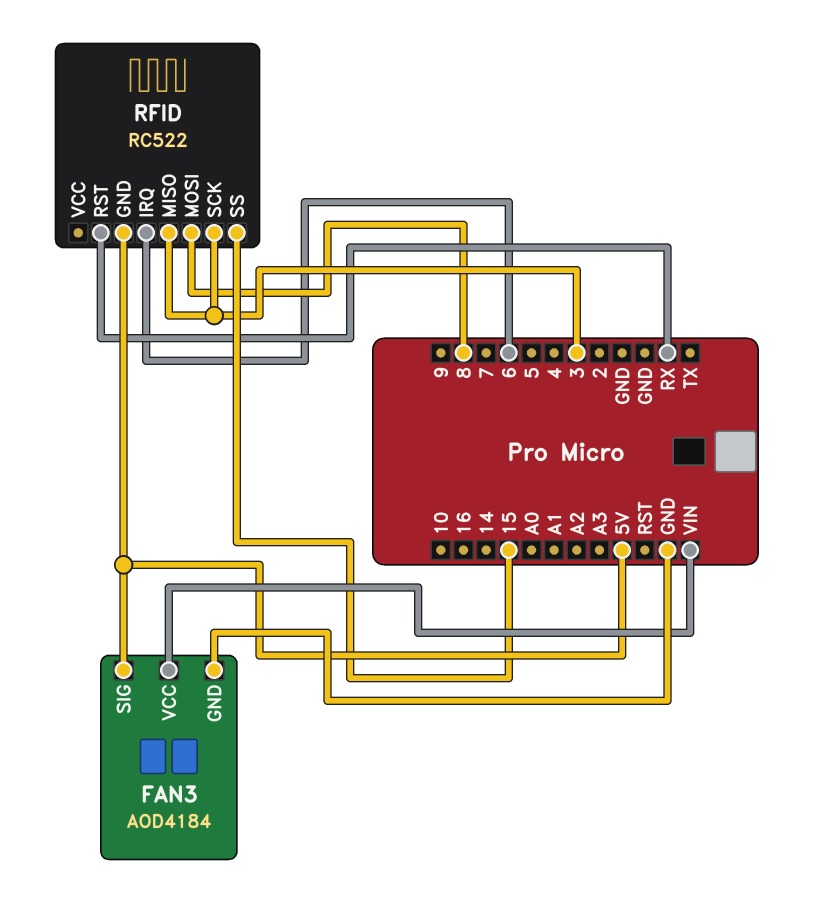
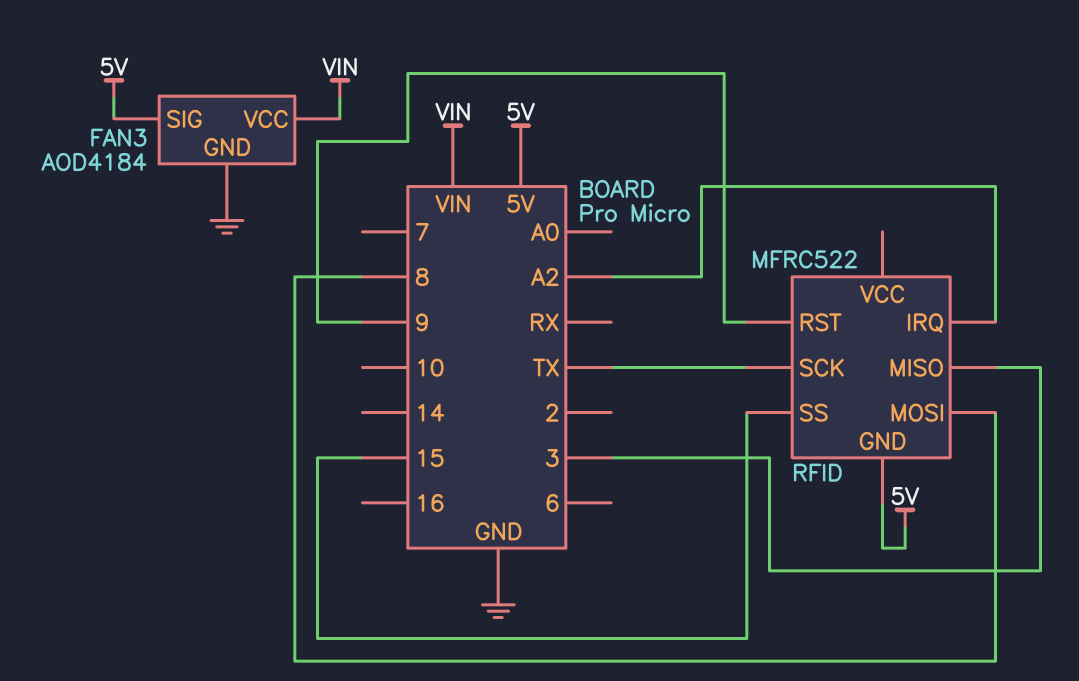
RFID: RC522 -> MFRC522
RFID pin IRQ: 6 -> A2
RFID pin RST: RX -> 9
RFID pin SCK: 3 -> TX

